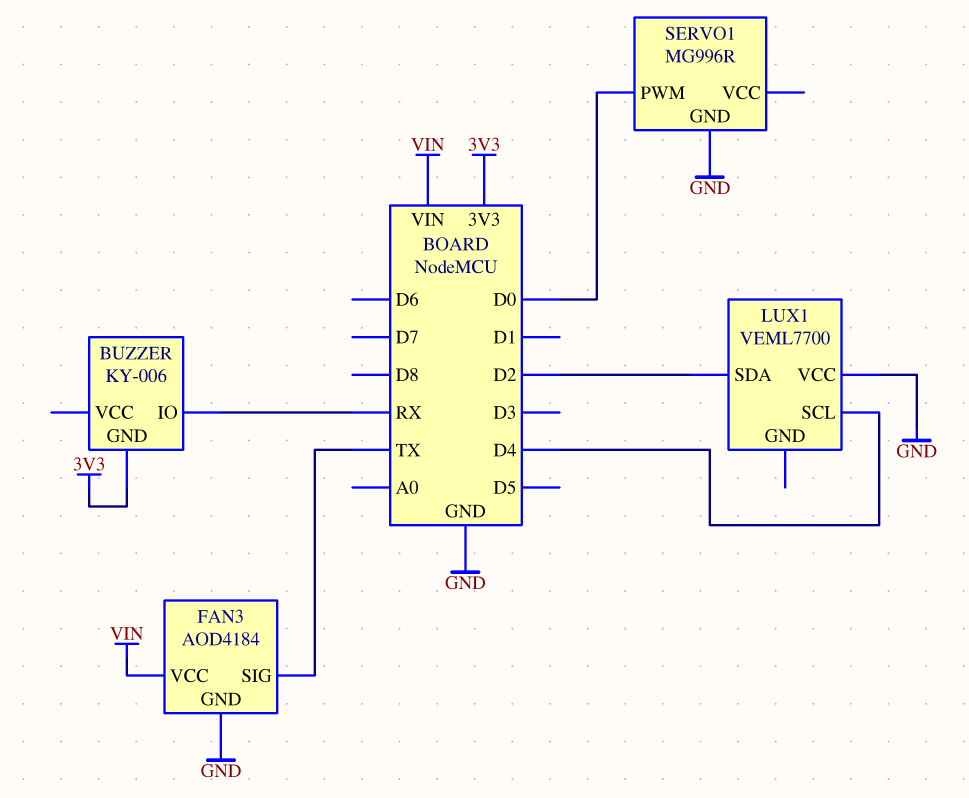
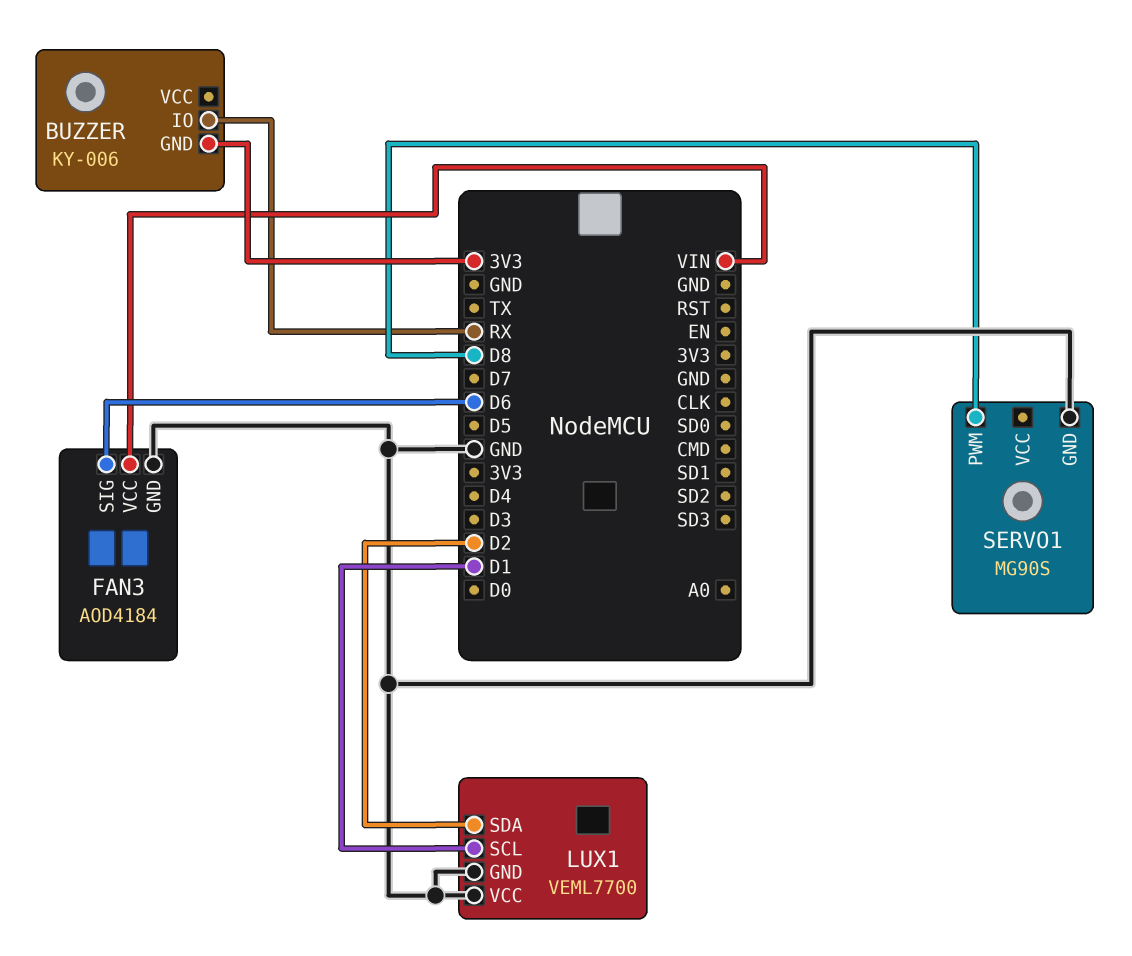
FAN3 pin SIG: TX -> D6
LUX1 pin GND: none -> GND
LUX1 pin SCL: D4 -> D1
SERVO1: MG996R -> MG90S
SERVO1 pin PWM: D0 -> D8

